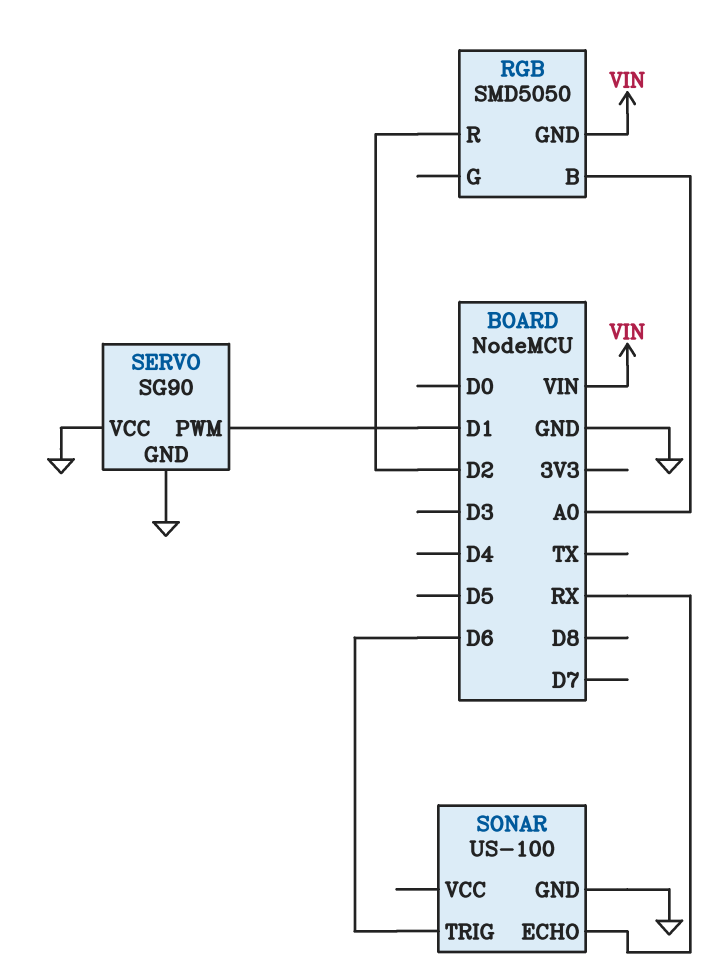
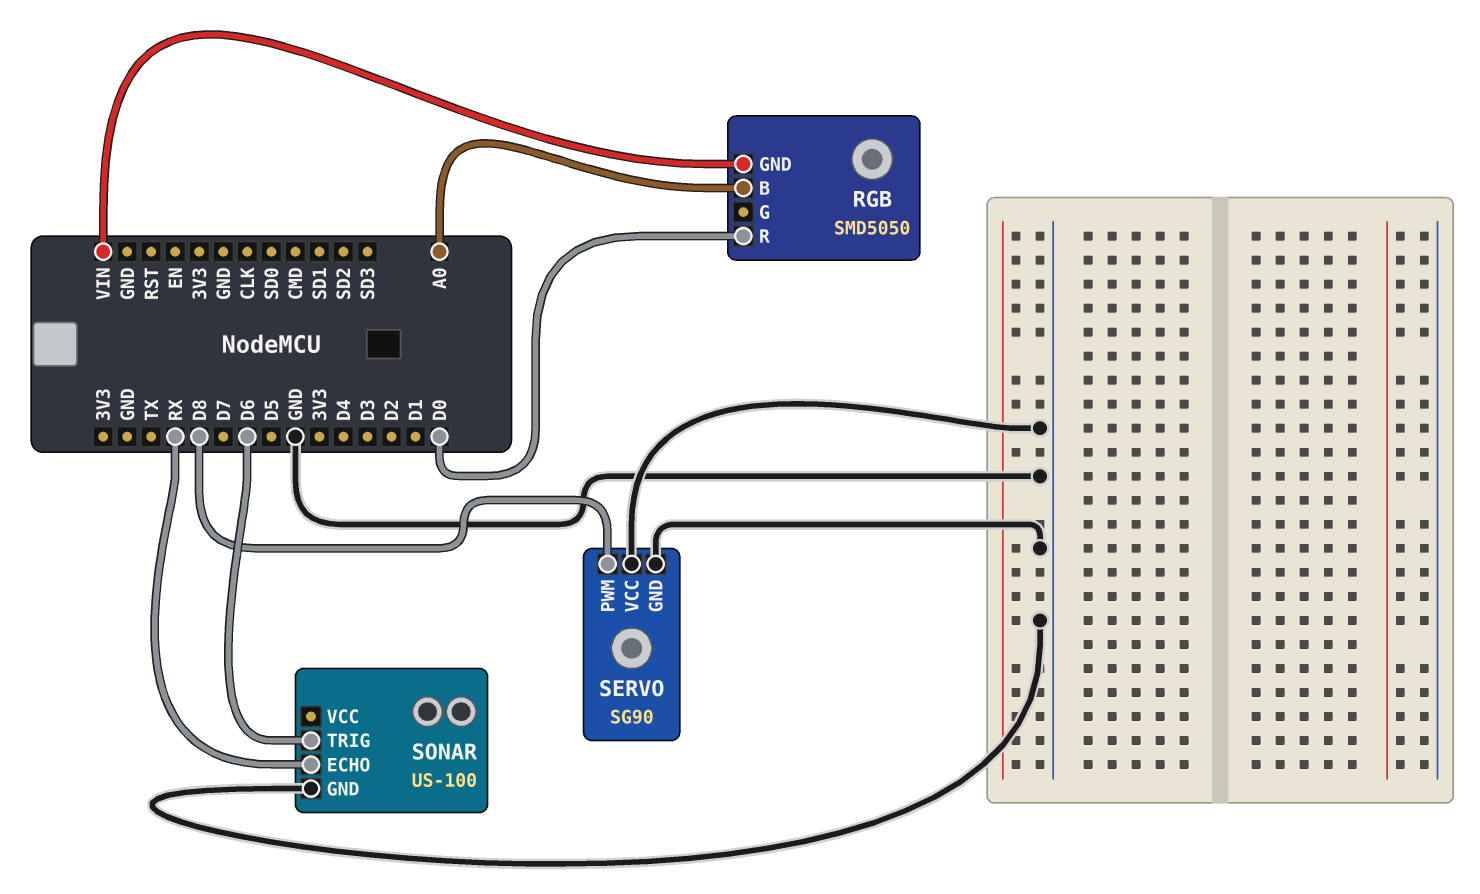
RGB pin R: D2 -> D0
SERVO pin PWM: D1 -> D8

